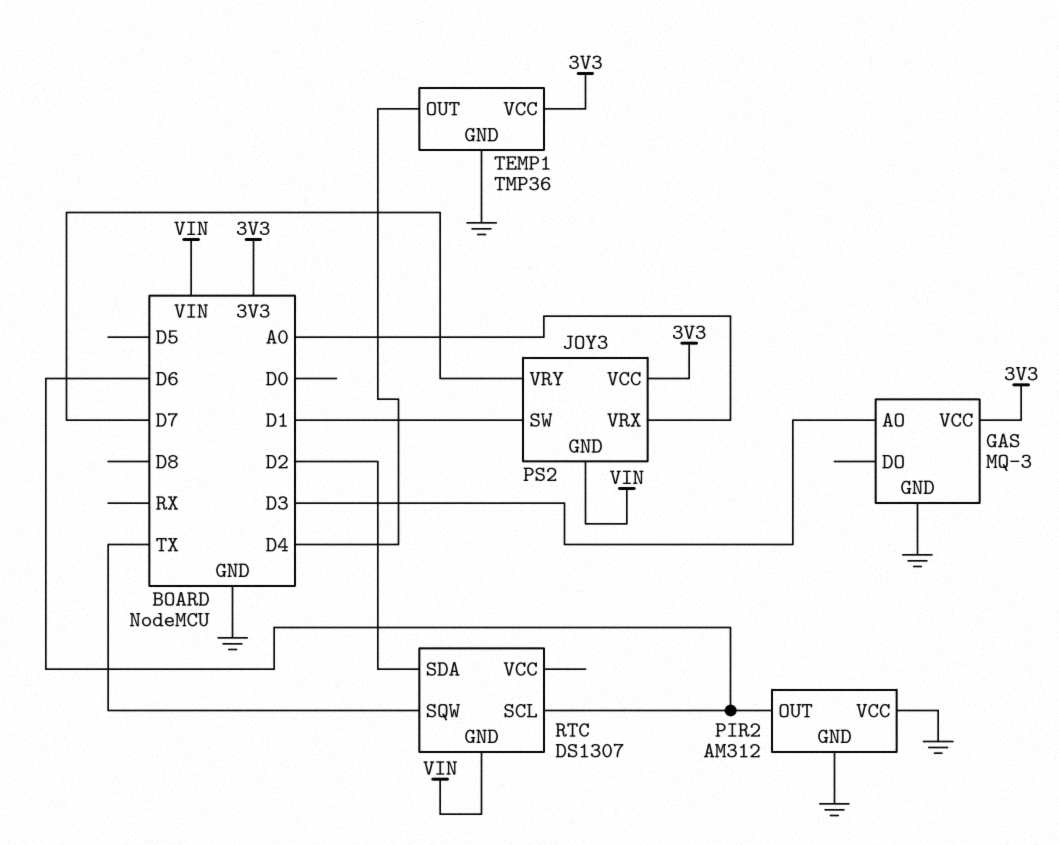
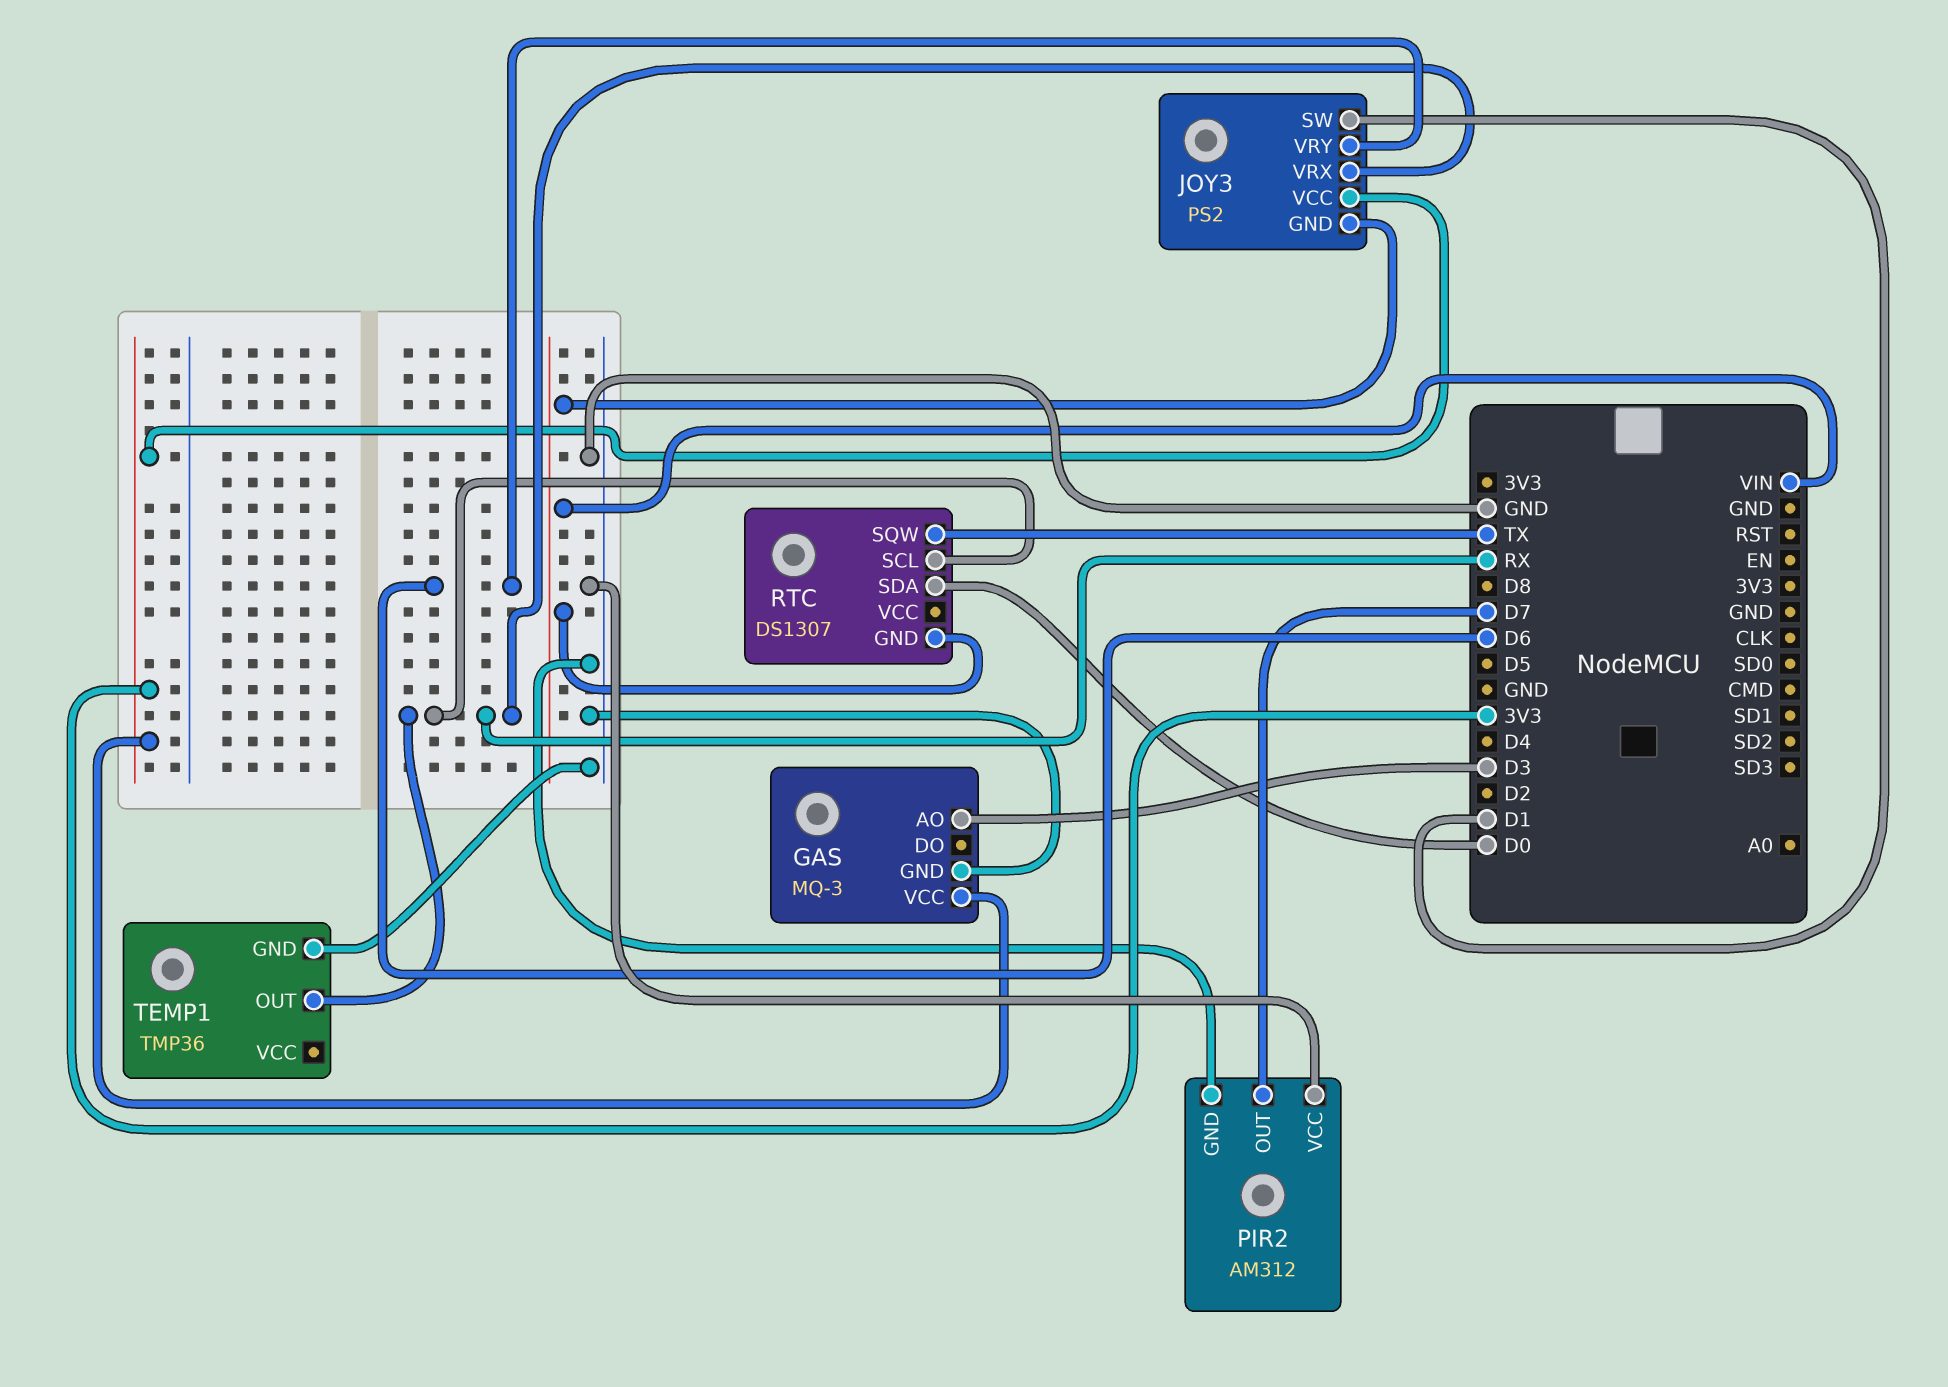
JOY3 pin VRX: A0 -> RX
JOY3 pin VRY: D7 -> D6
PIR2 pin OUT: D6 -> D7
RTC pin SCL: D6 -> RX
RTC pin SDA: D2 -> D0
TEMP1 pin OUT: D4 -> RX
TEMP1 pin VCC: 3V3 -> none

